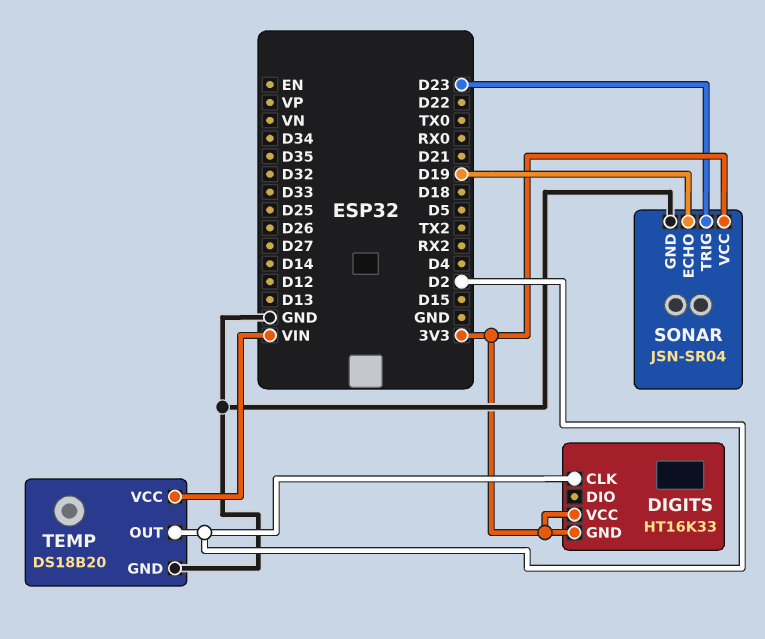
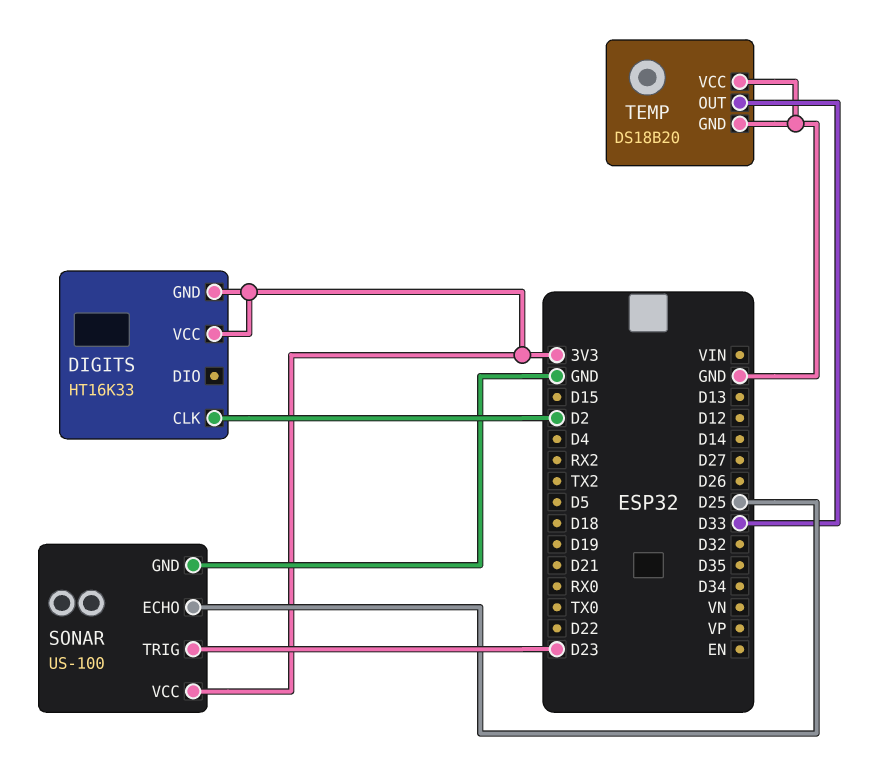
SONAR: JSN-SR04 -> US-100
SONAR pin ECHO: D19 -> D25
TEMP pin OUT: D2 -> D33
TEMP pin VCC: VIN -> GND

